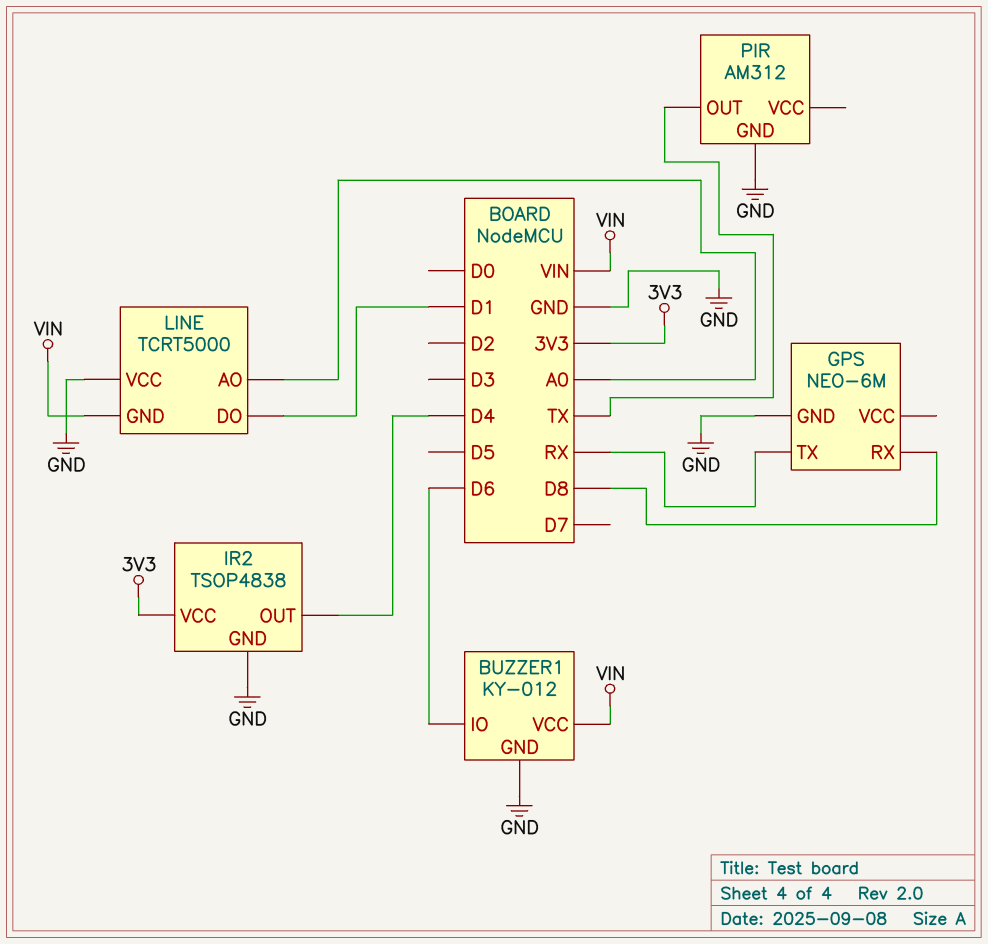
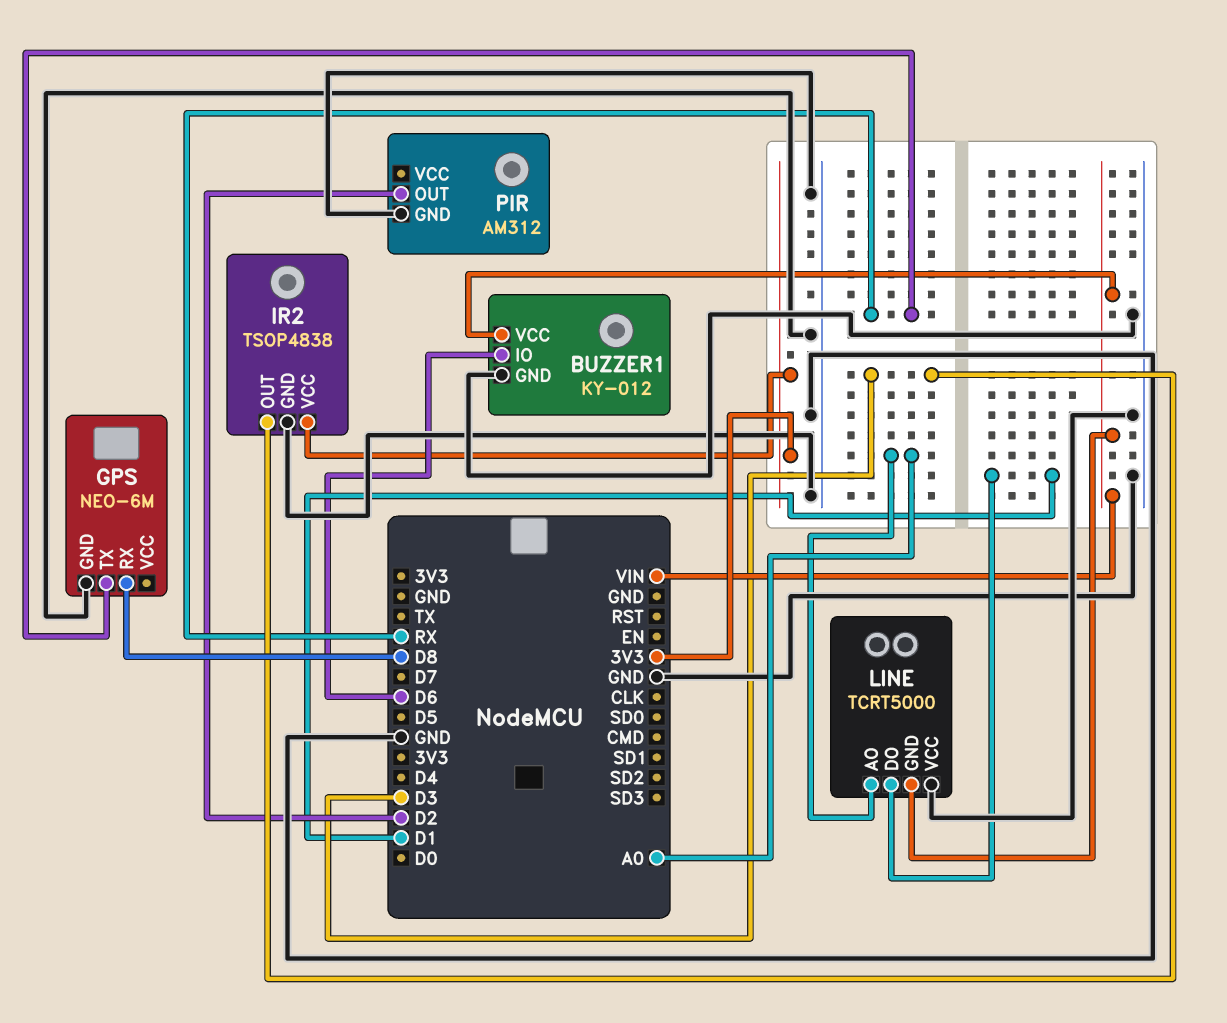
IR2 pin OUT: D4 -> D3
PIR pin OUT: TX -> D2

